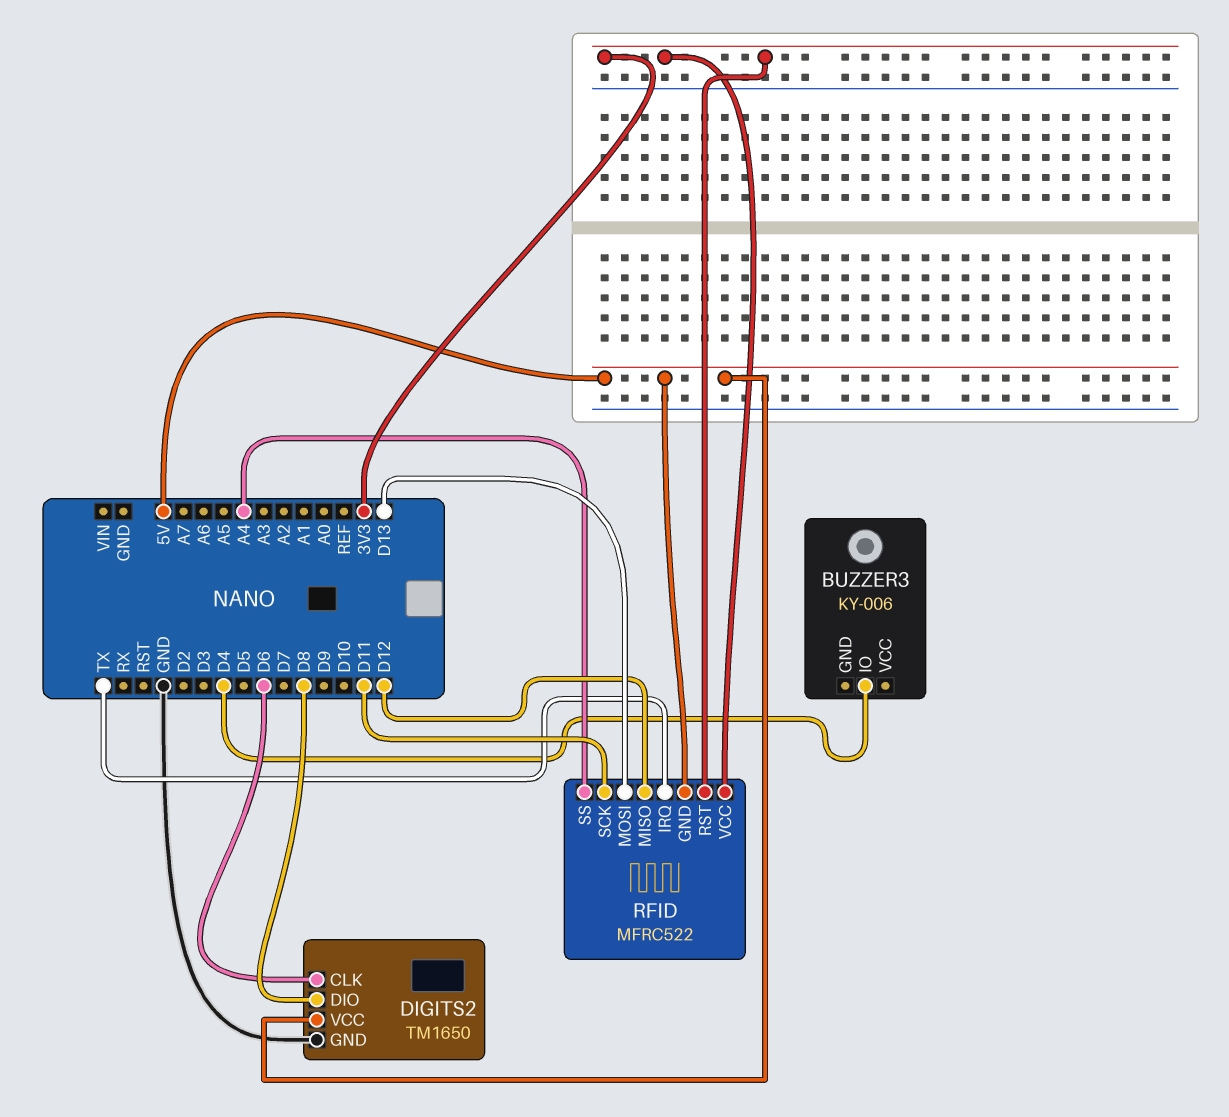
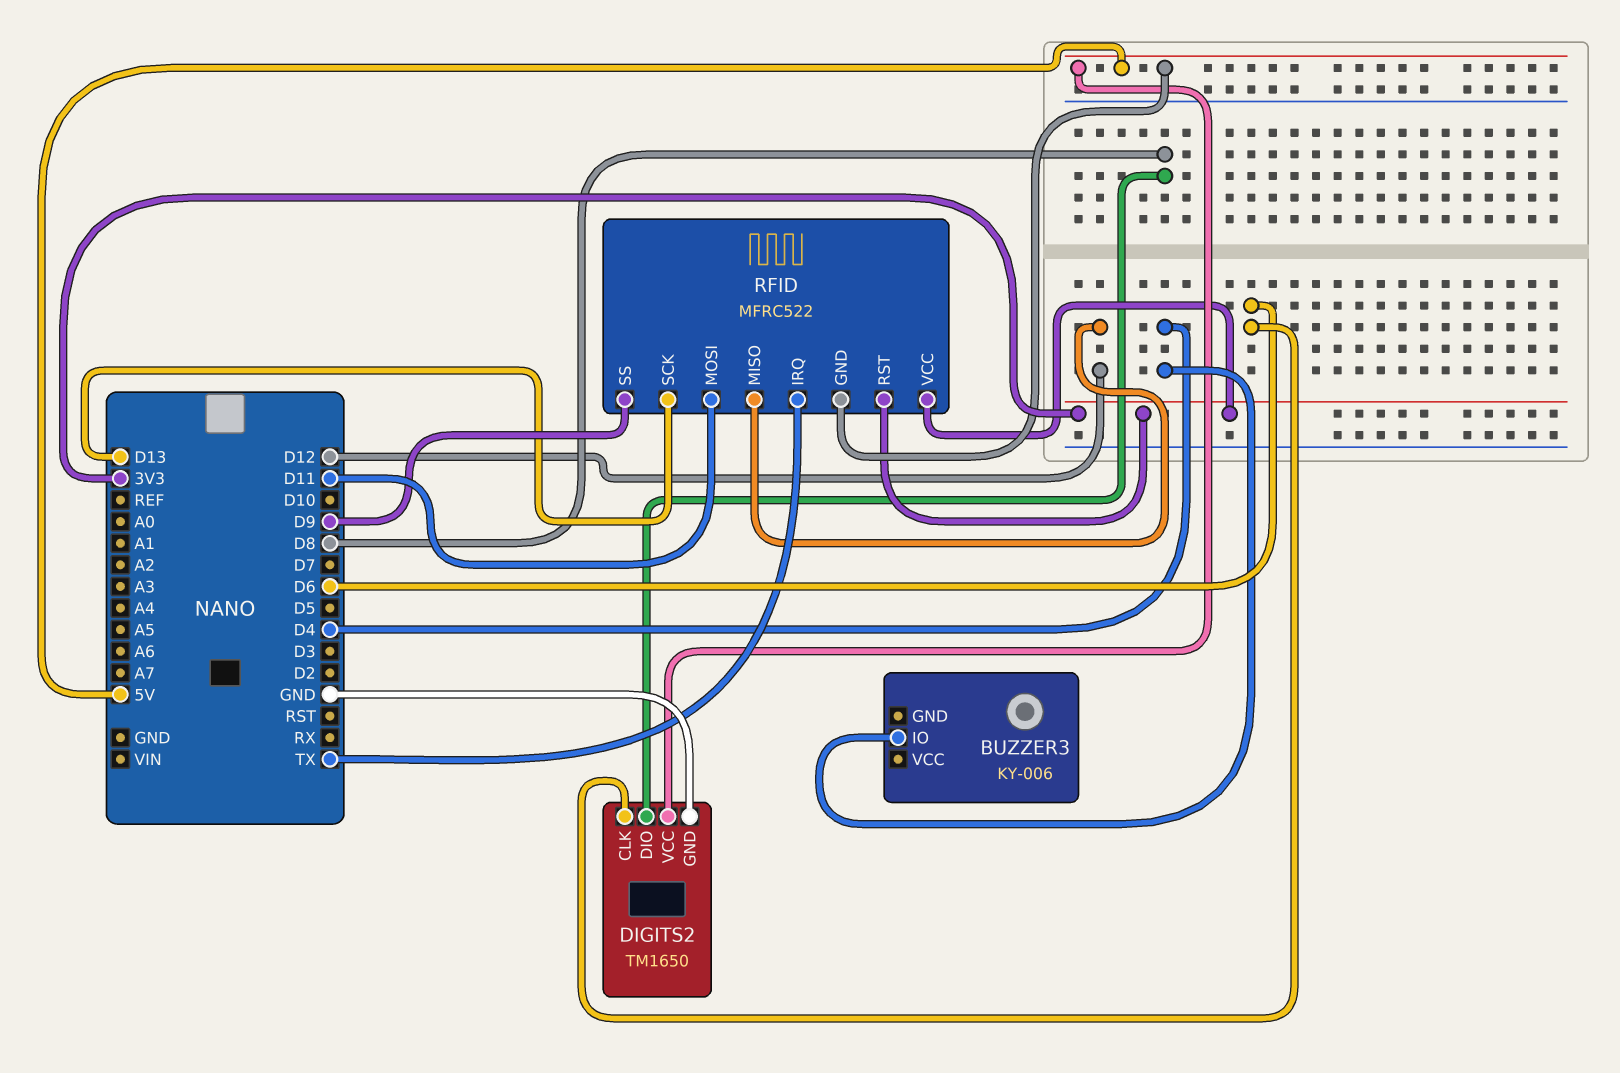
RFID pin MOSI: D13 -> D11
RFID pin SCK: D11 -> D13
RFID pin SS: A4 -> D9

